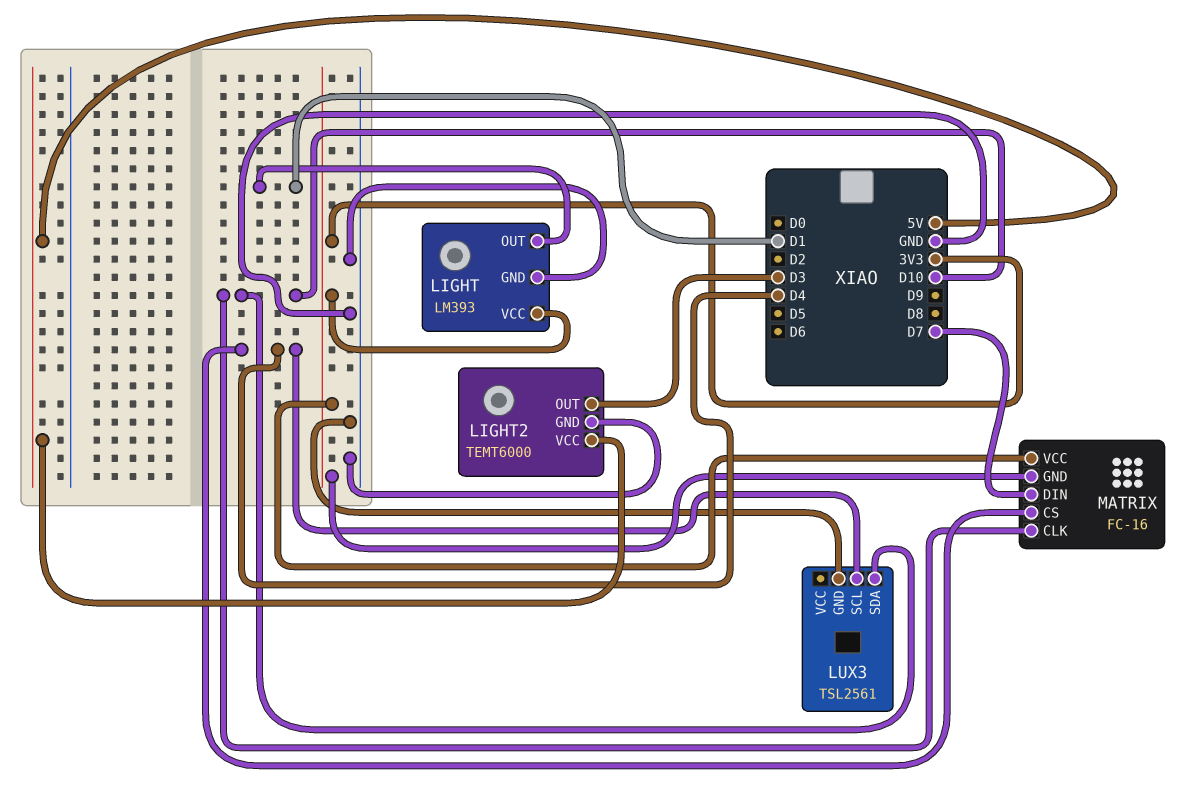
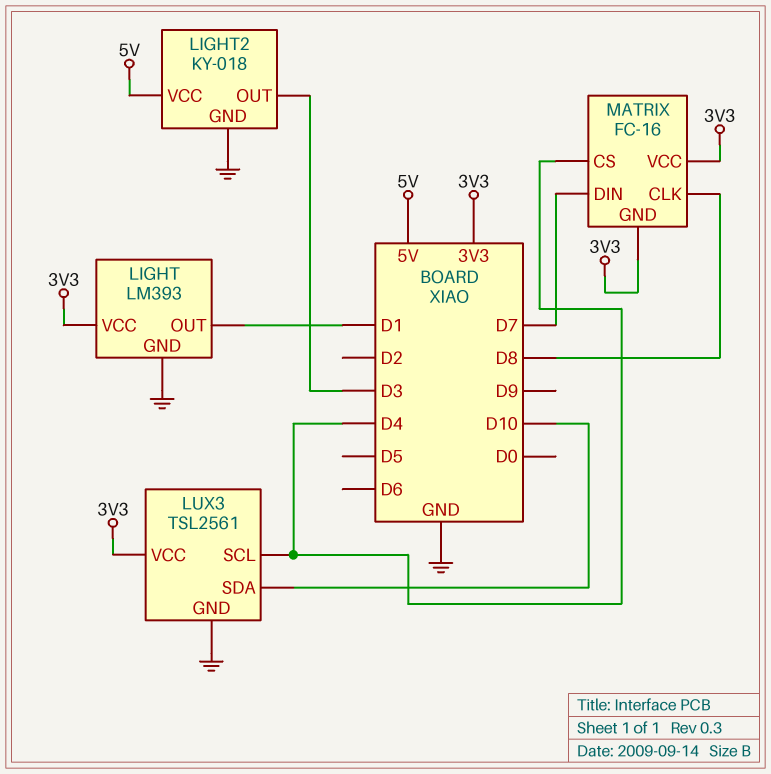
LIGHT2: TEMT6000 -> KY-018
LUX3 pin VCC: none -> 3V3
MATRIX pin CLK: D10 -> D8

